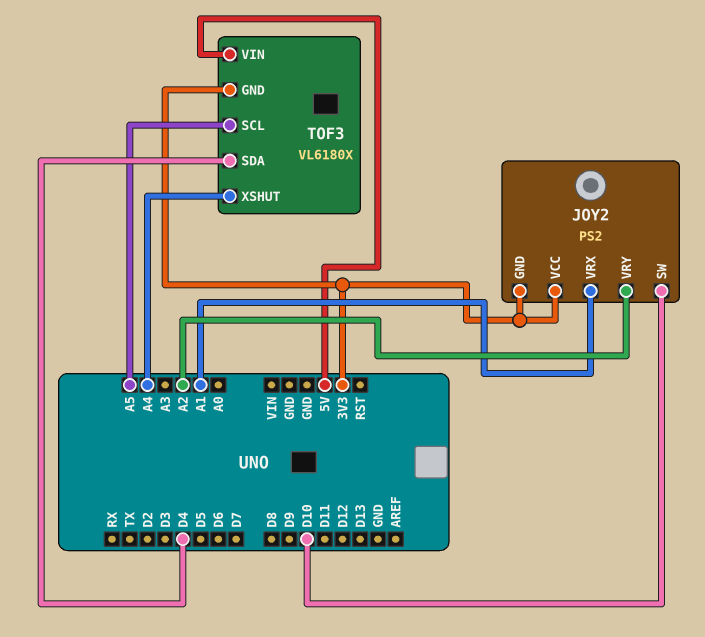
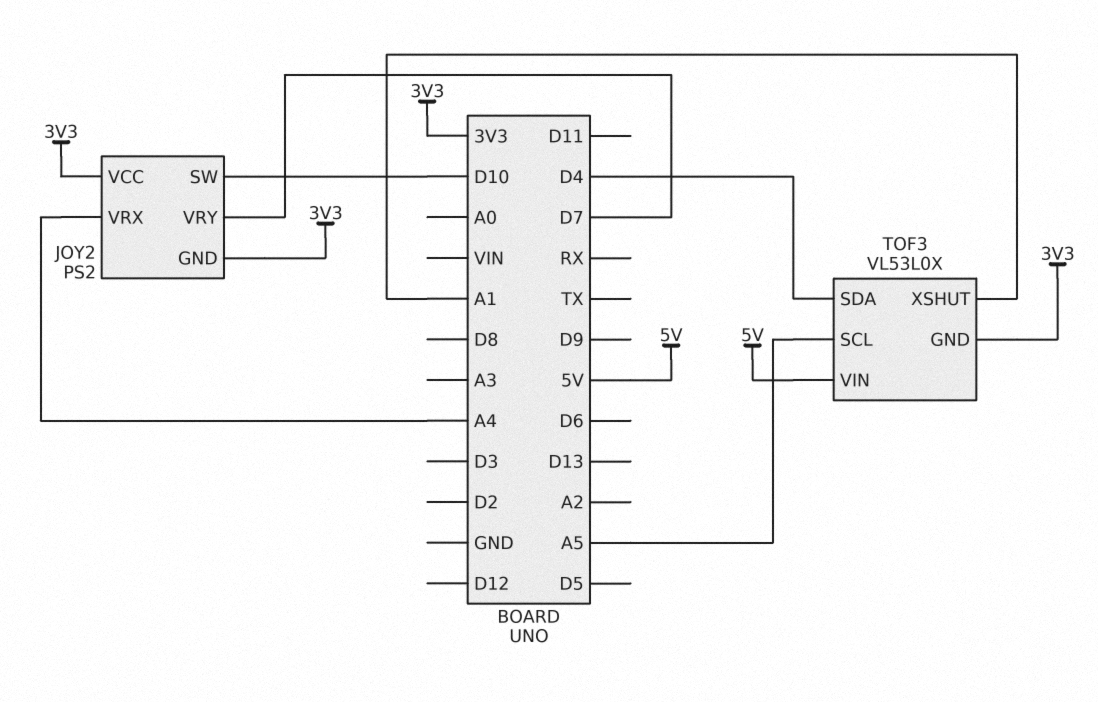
JOY2 pin VRX: A1 -> A4
JOY2 pin VRY: A2 -> D7
TOF3: VL6180X -> VL53L0X
TOF3 pin XSHUT: A4 -> A1

